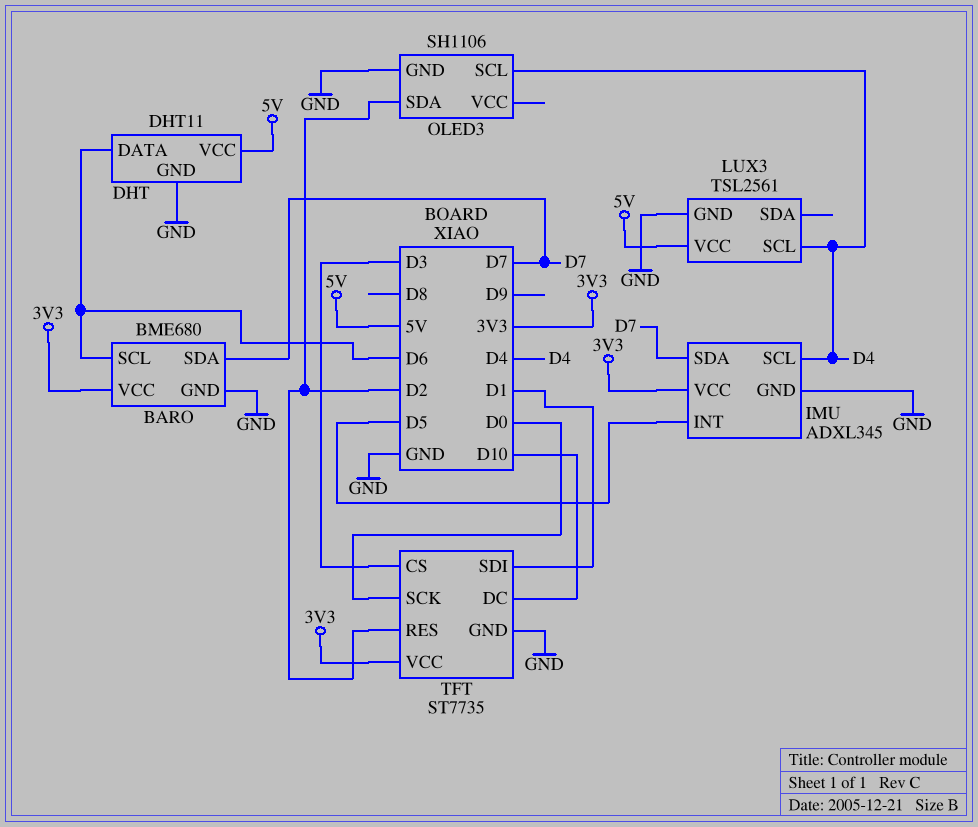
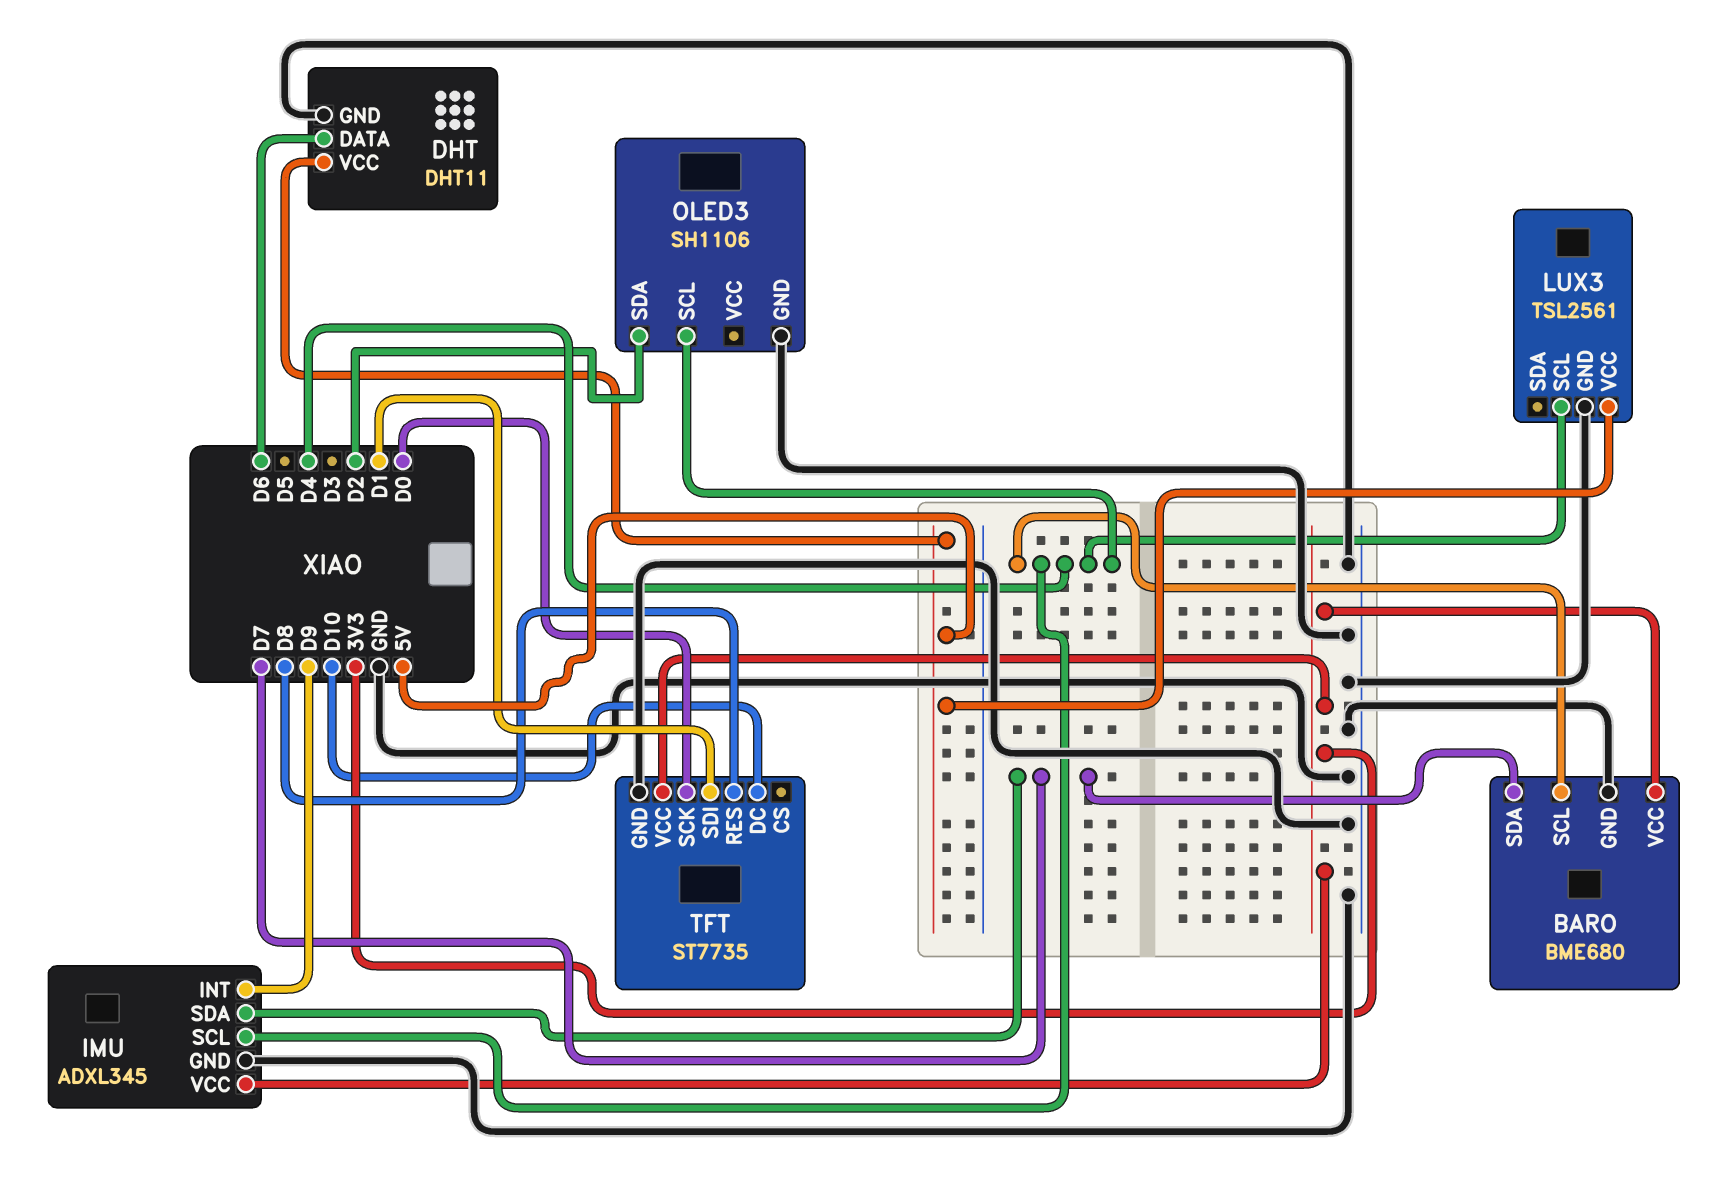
BARO pin SCL: D6 -> D4
IMU pin INT: D5 -> D9
TFT pin CS: D3 -> none
TFT pin RES: D2 -> D8

